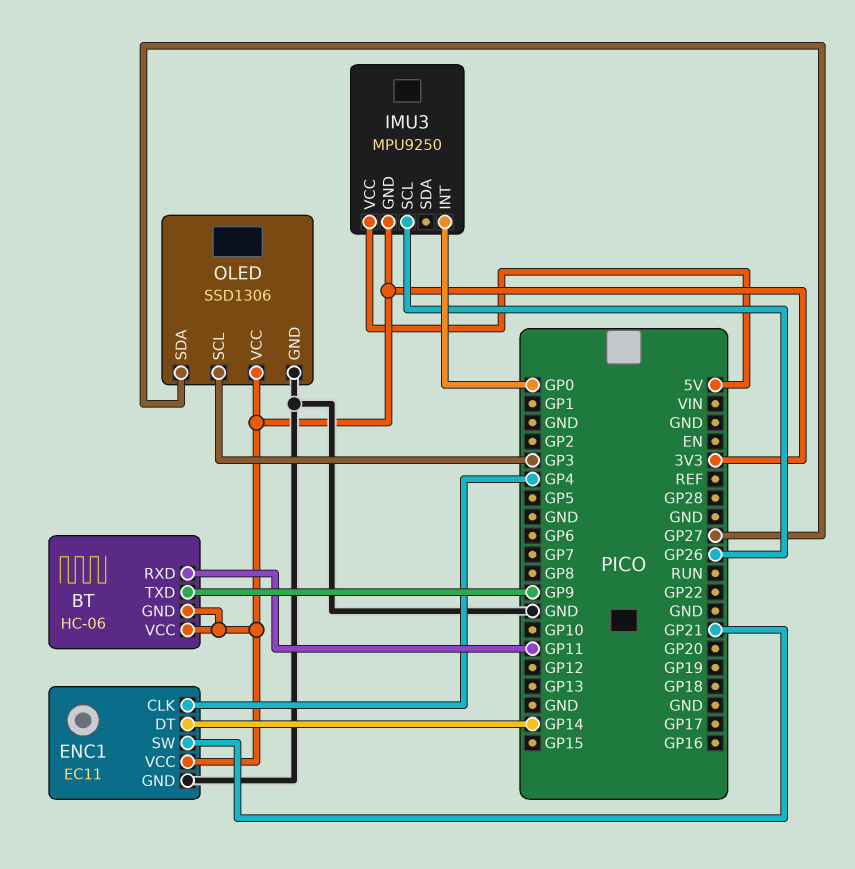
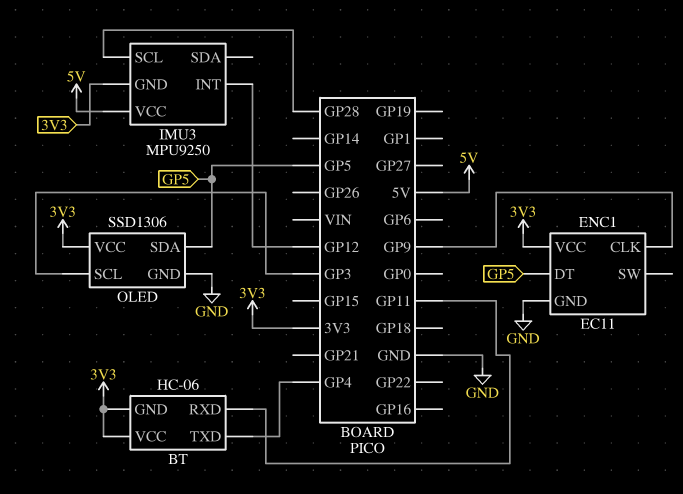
BT pin TXD: GP9 -> GP4
ENC1 pin CLK: GP4 -> GP9
ENC1 pin DT: GP14 -> GP5
ENC1 pin SW: GP21 -> none
IMU3 pin INT: GP0 -> GP12
IMU3 pin SCL: GP26 -> GP28
OLED pin SDA: GP27 -> GP5

